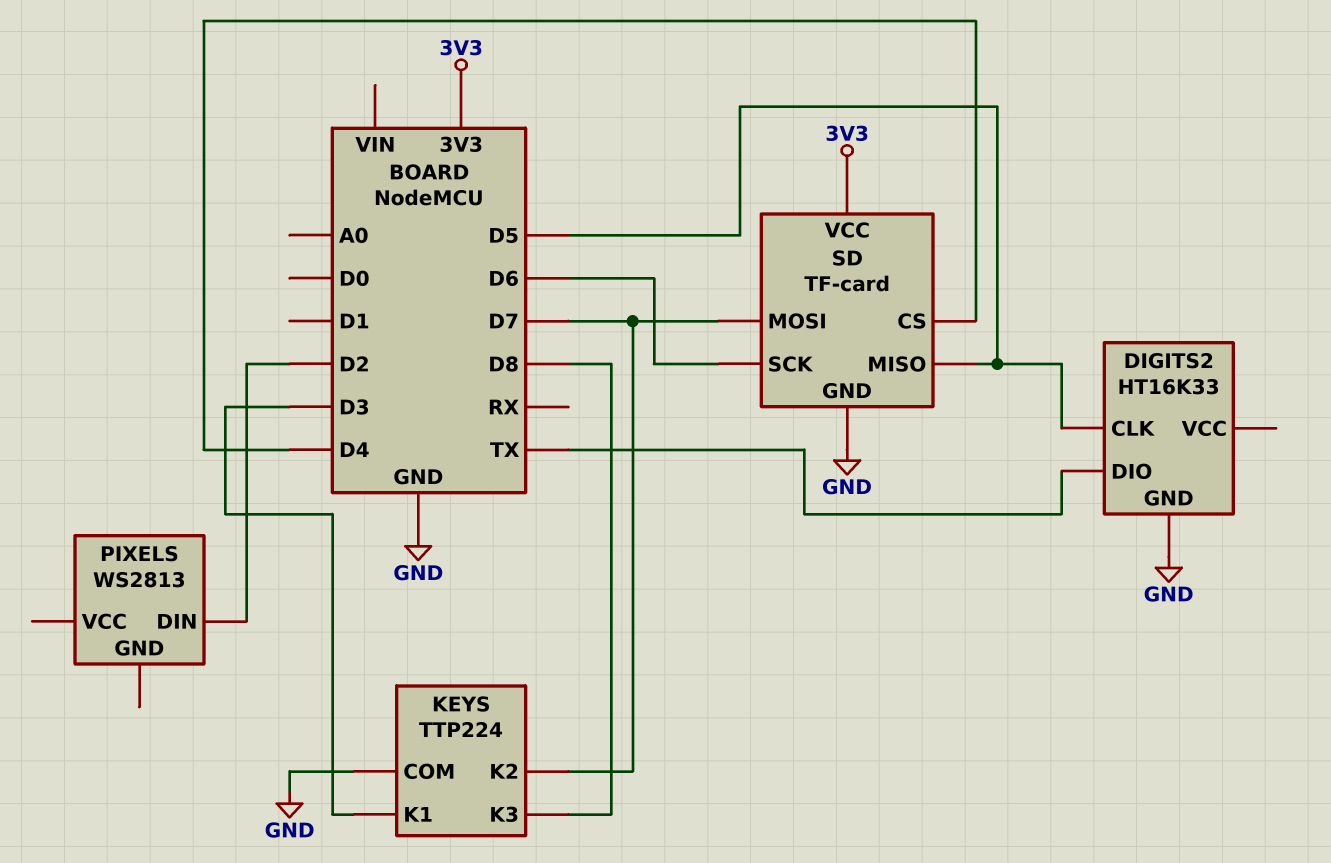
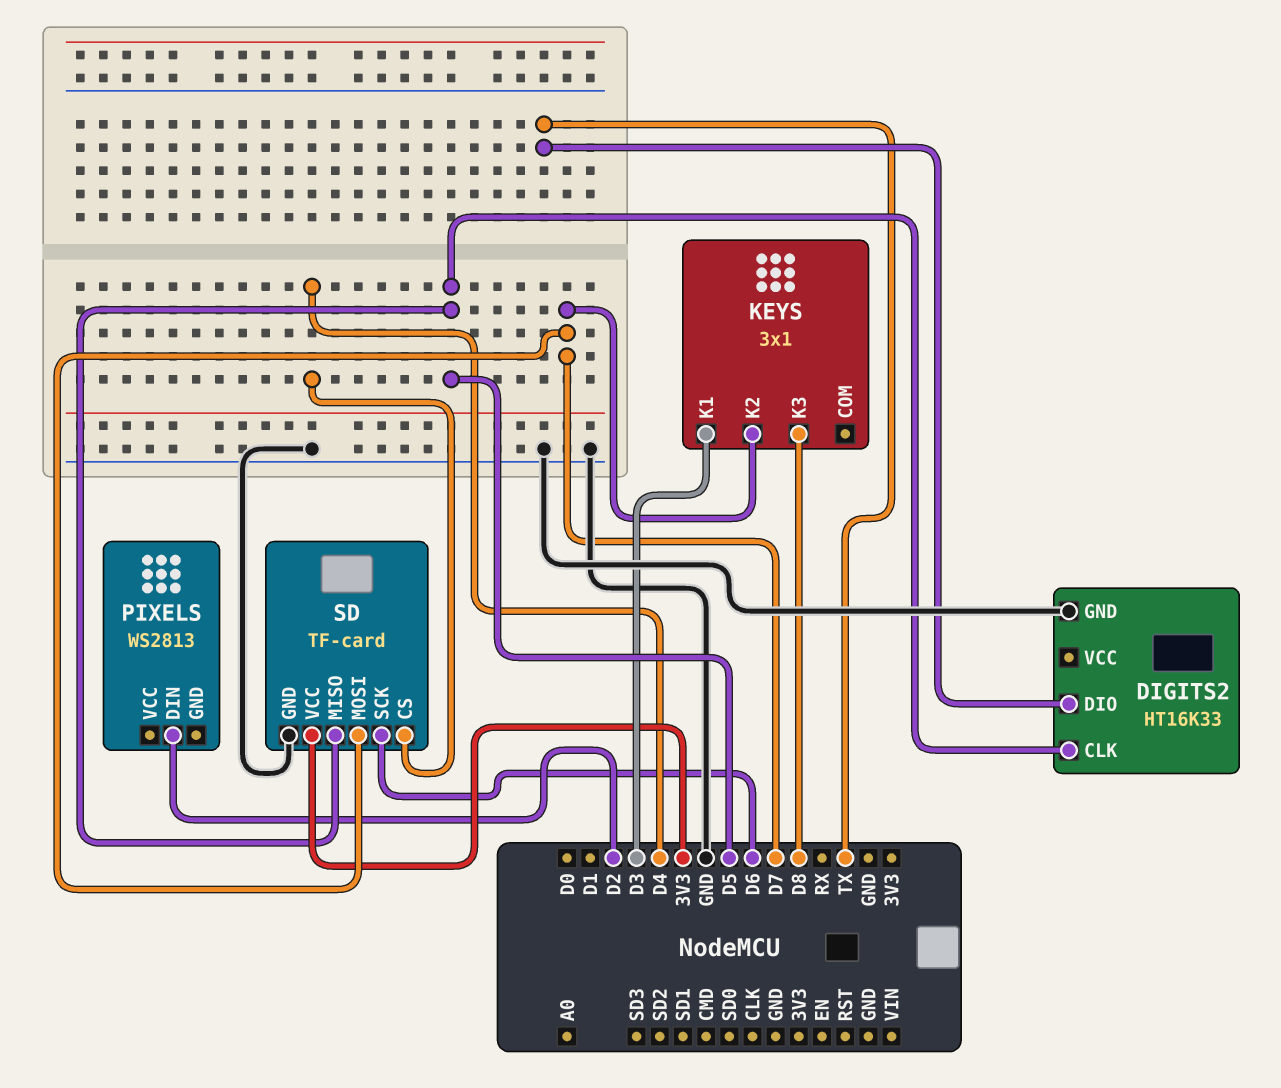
KEYS: TTP224 -> 3x1
KEYS pin COM: GND -> none

